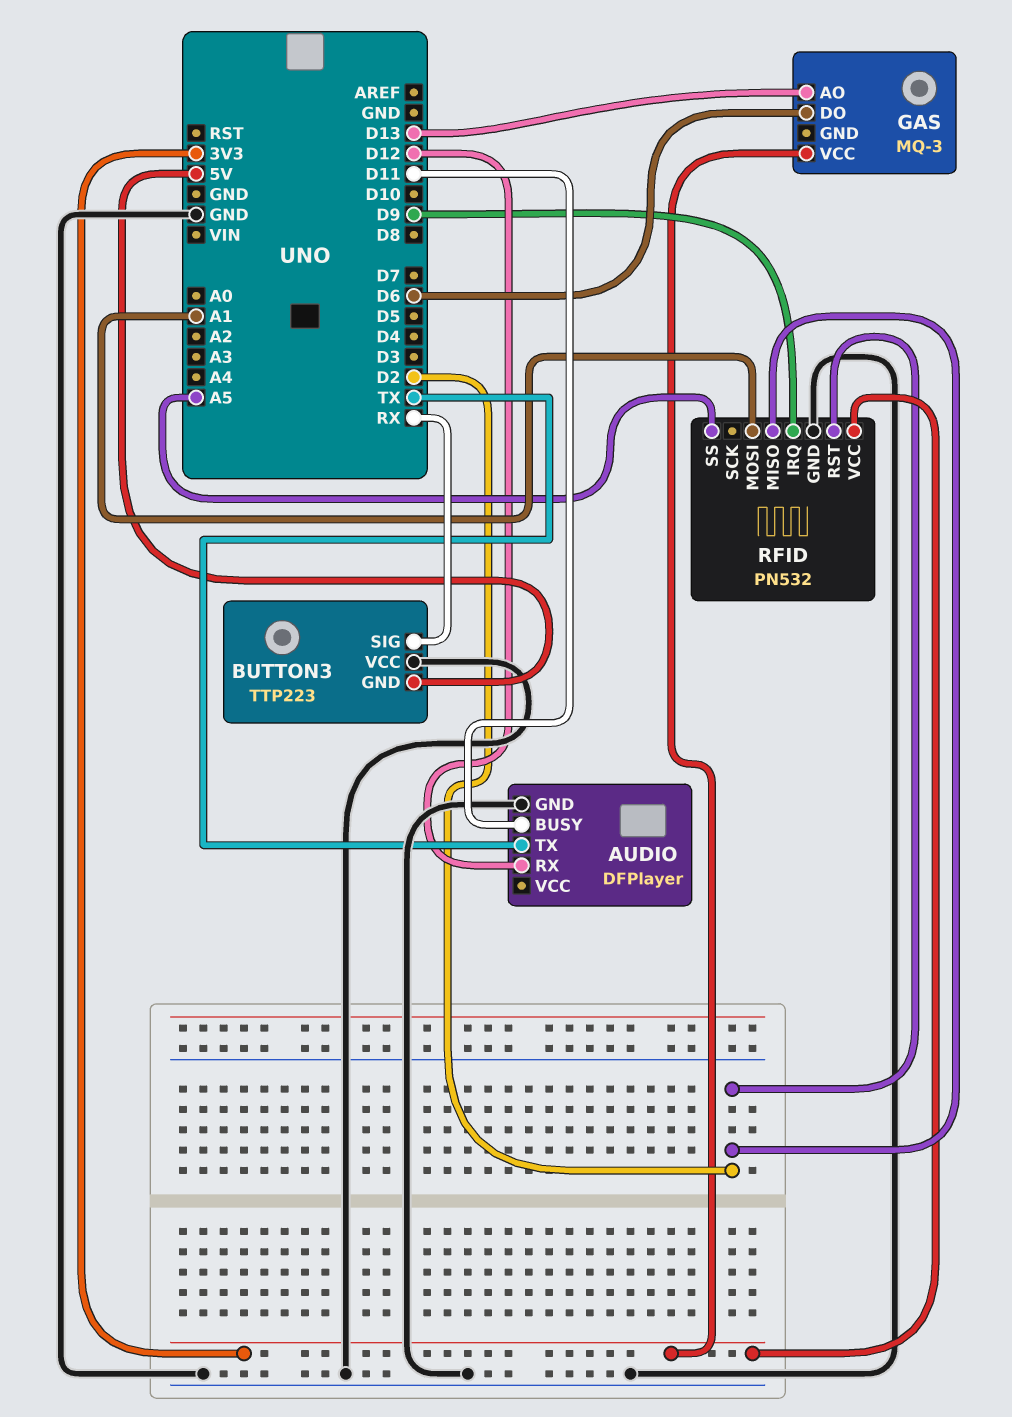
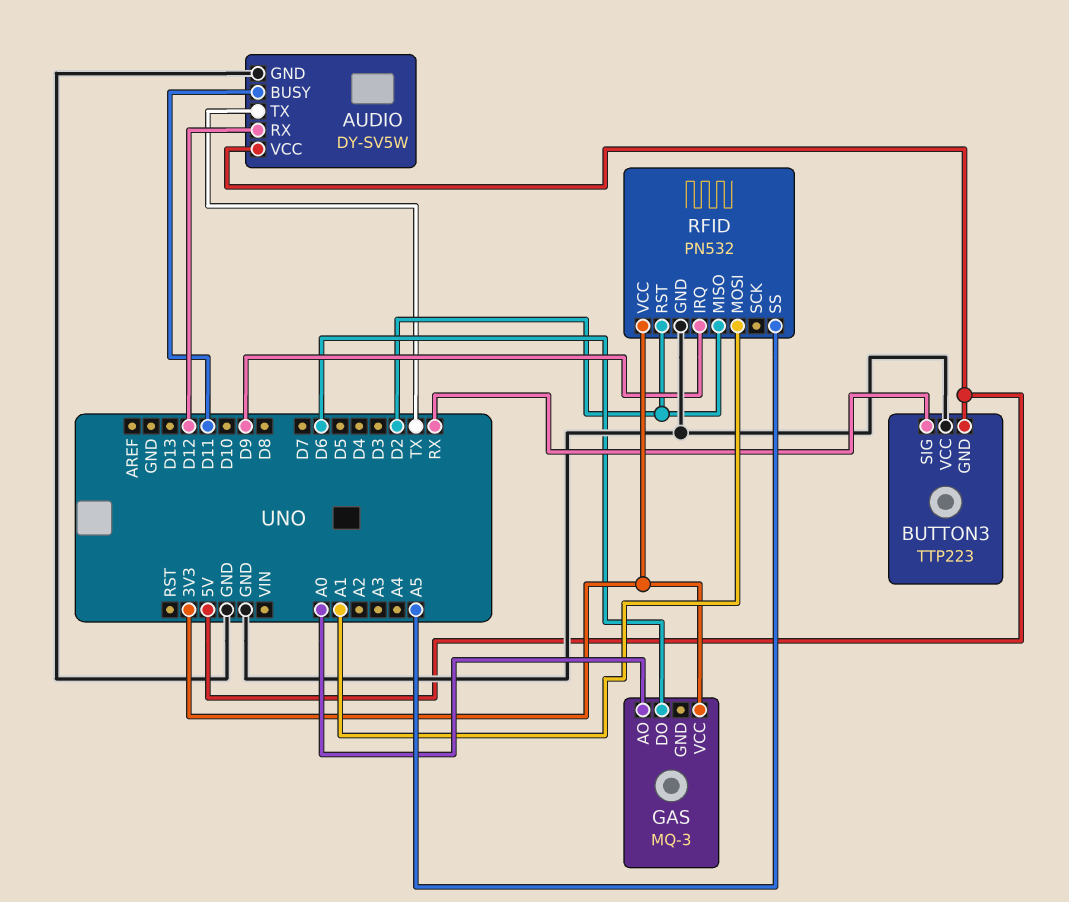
AUDIO: DFPlayer -> DY-SV5W
AUDIO pin VCC: none -> 5V
GAS pin AO: D13 -> A0

